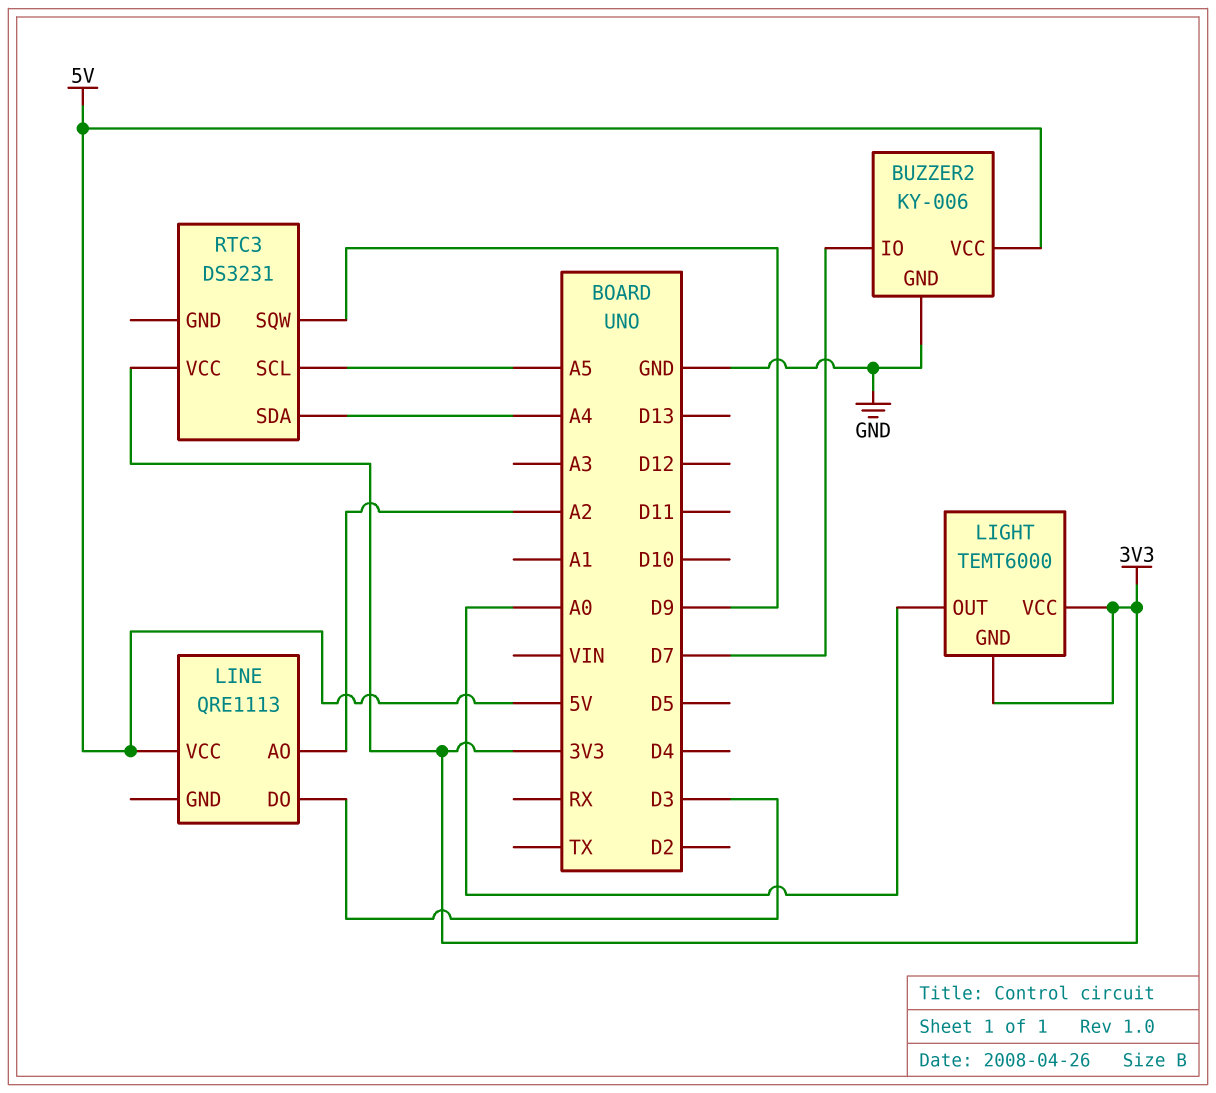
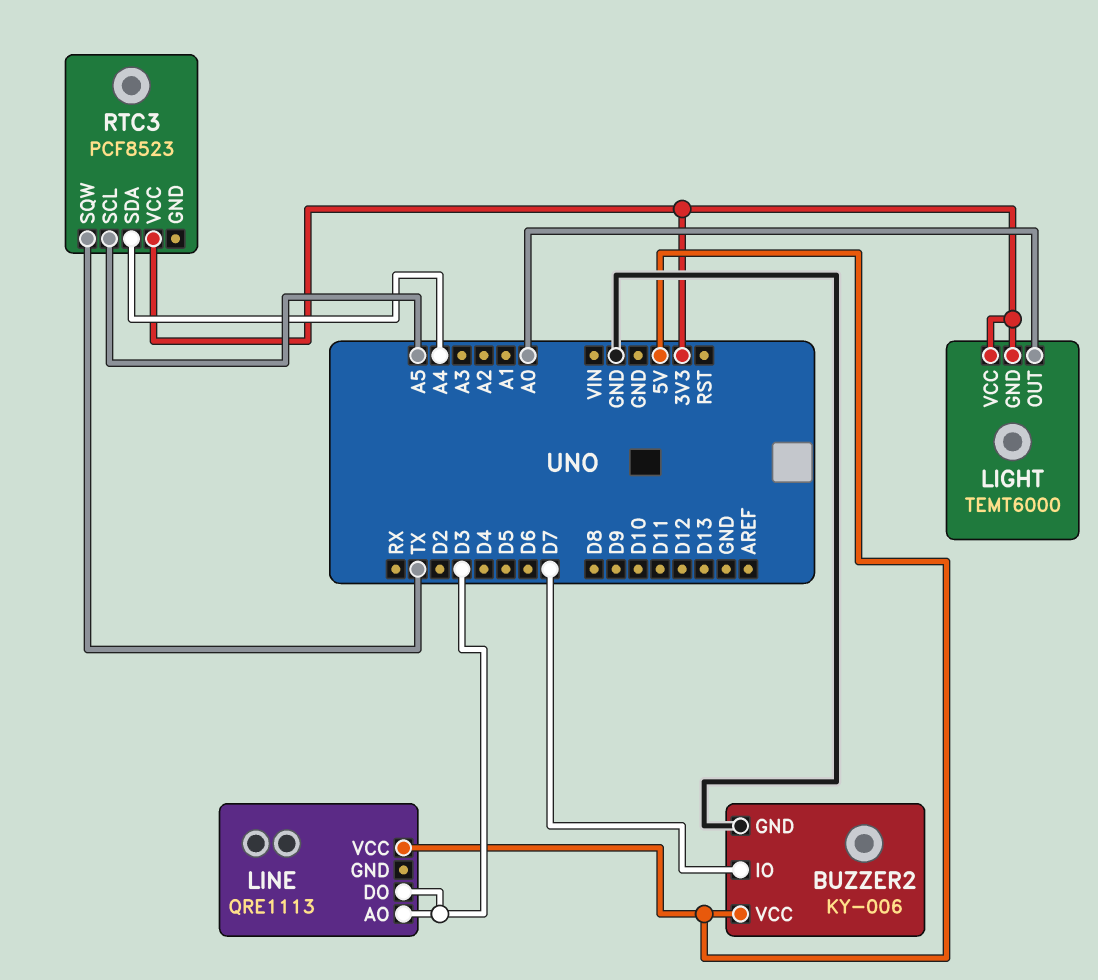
LINE pin AO: A2 -> D3
RTC3: DS3231 -> PCF8523
RTC3 pin SQW: D9 -> TX

